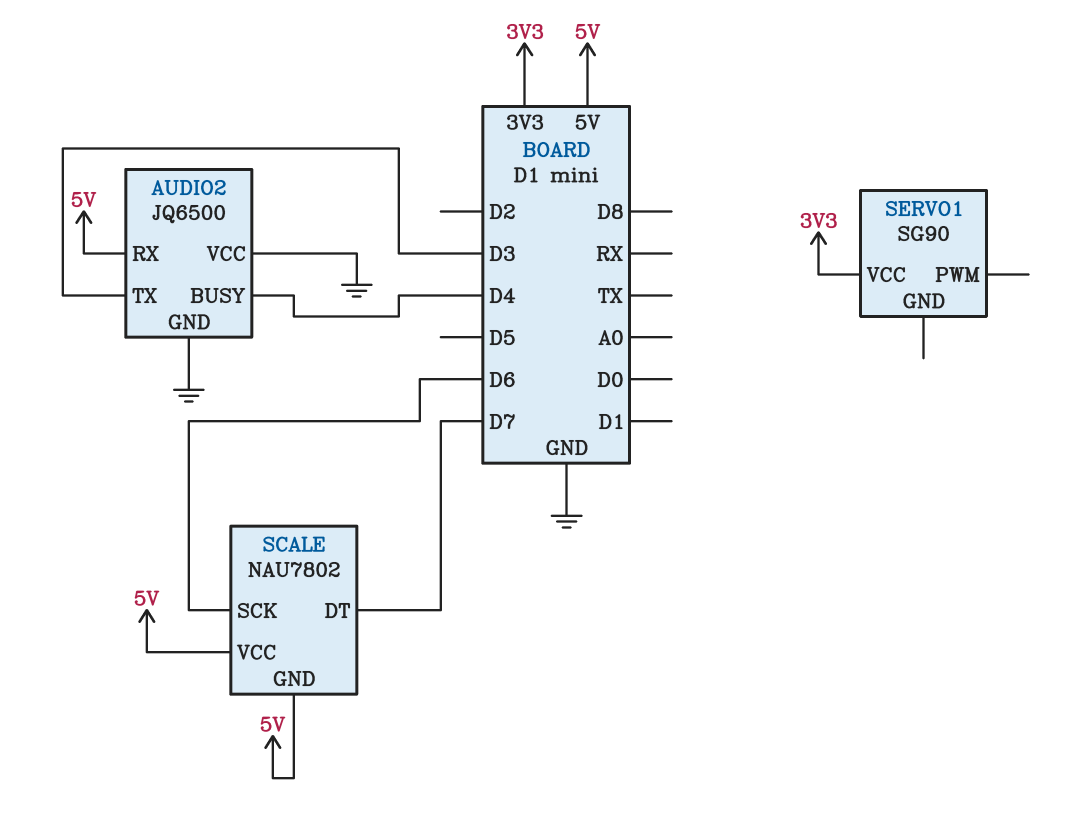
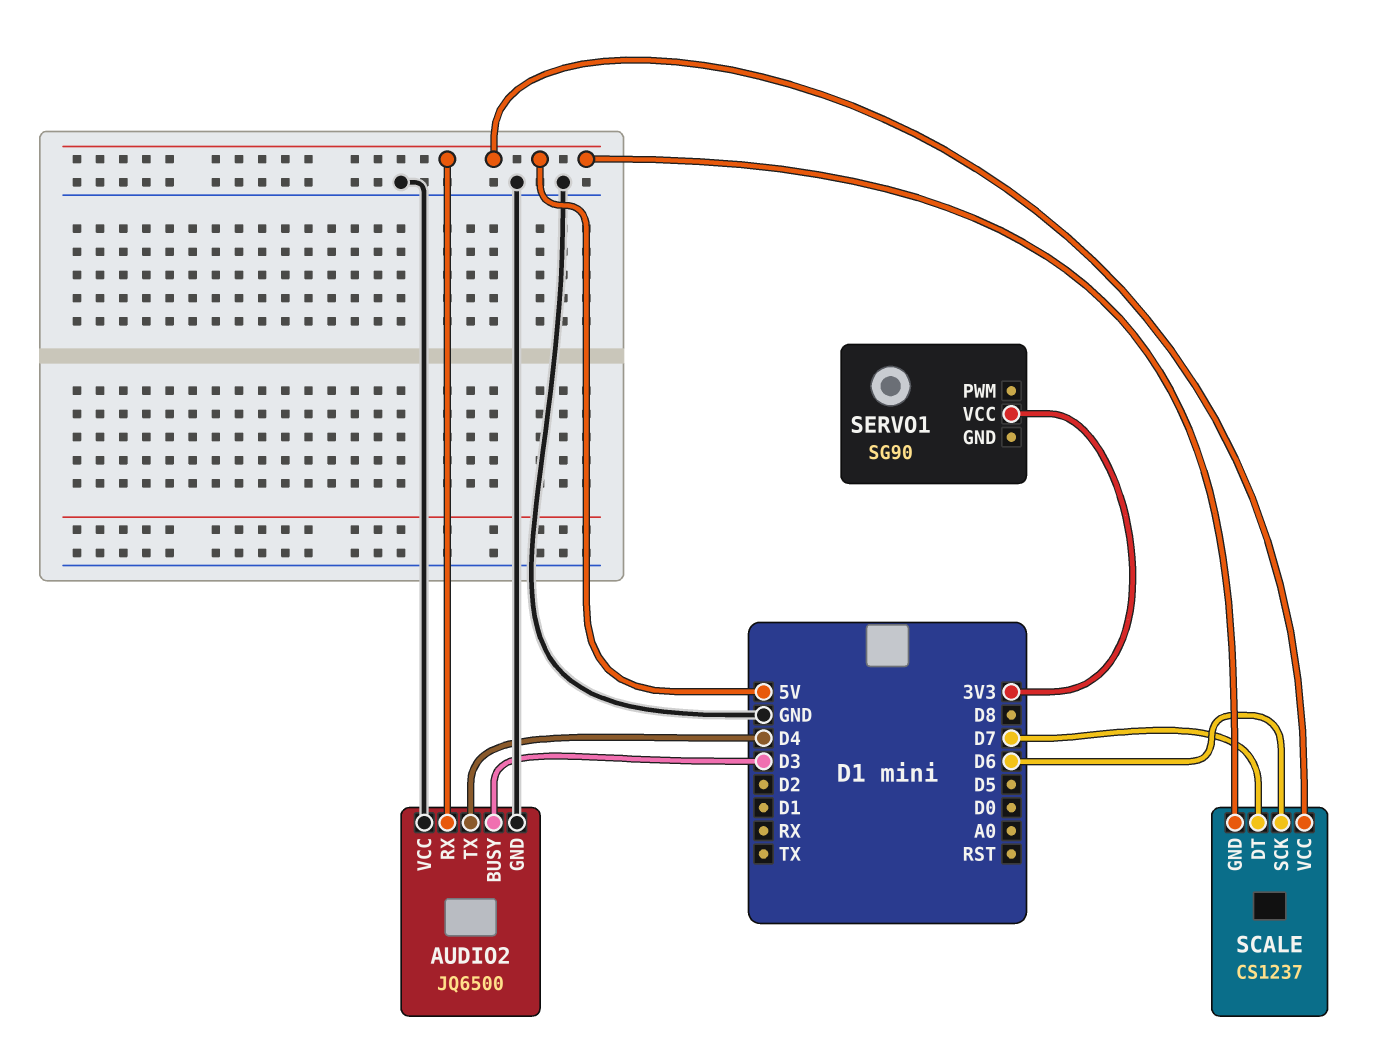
AUDIO2 pin BUSY: D4 -> D3
AUDIO2 pin TX: D3 -> D4
SCALE: NAU7802 -> CS1237

